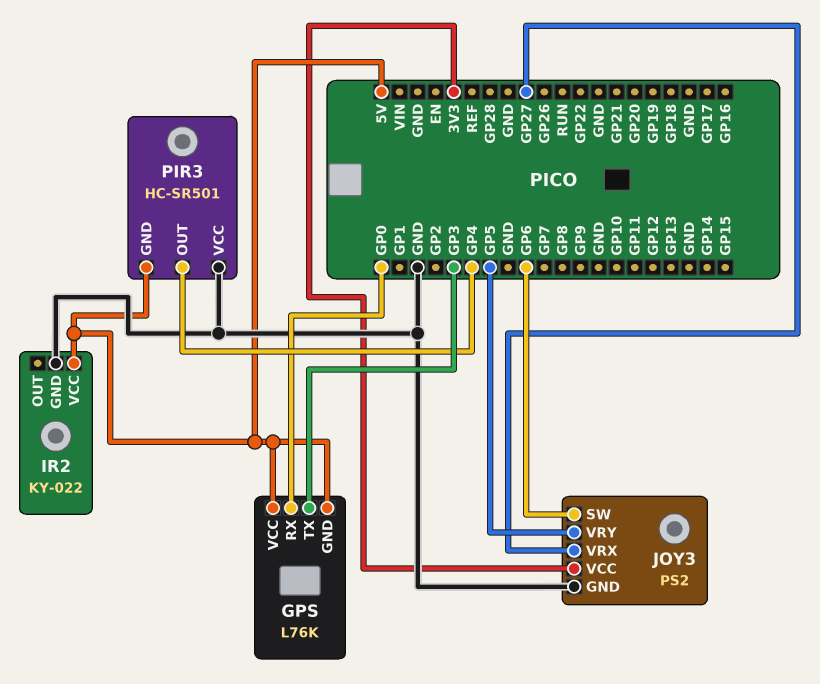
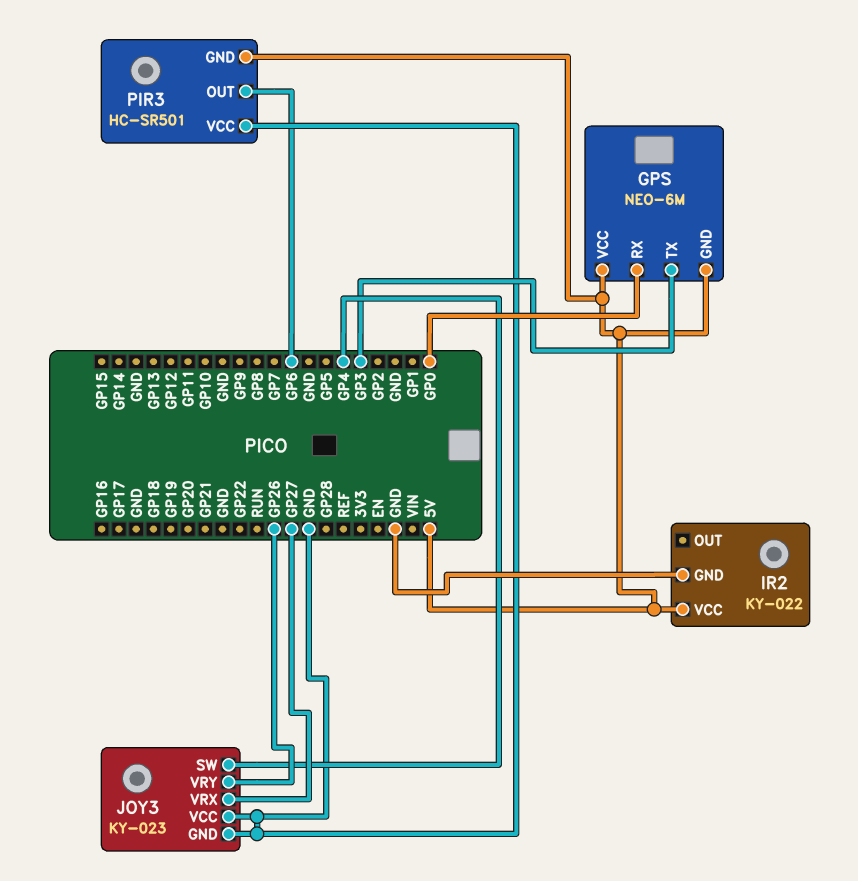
GPS: L76K -> NEO-6M
JOY3: PS2 -> KY-023
JOY3 pin SW: GP6 -> GP4
JOY3 pin VCC: 3V3 -> GND
JOY3 pin VRY: GP5 -> GP26
PIR3 pin OUT: GP4 -> GP6

